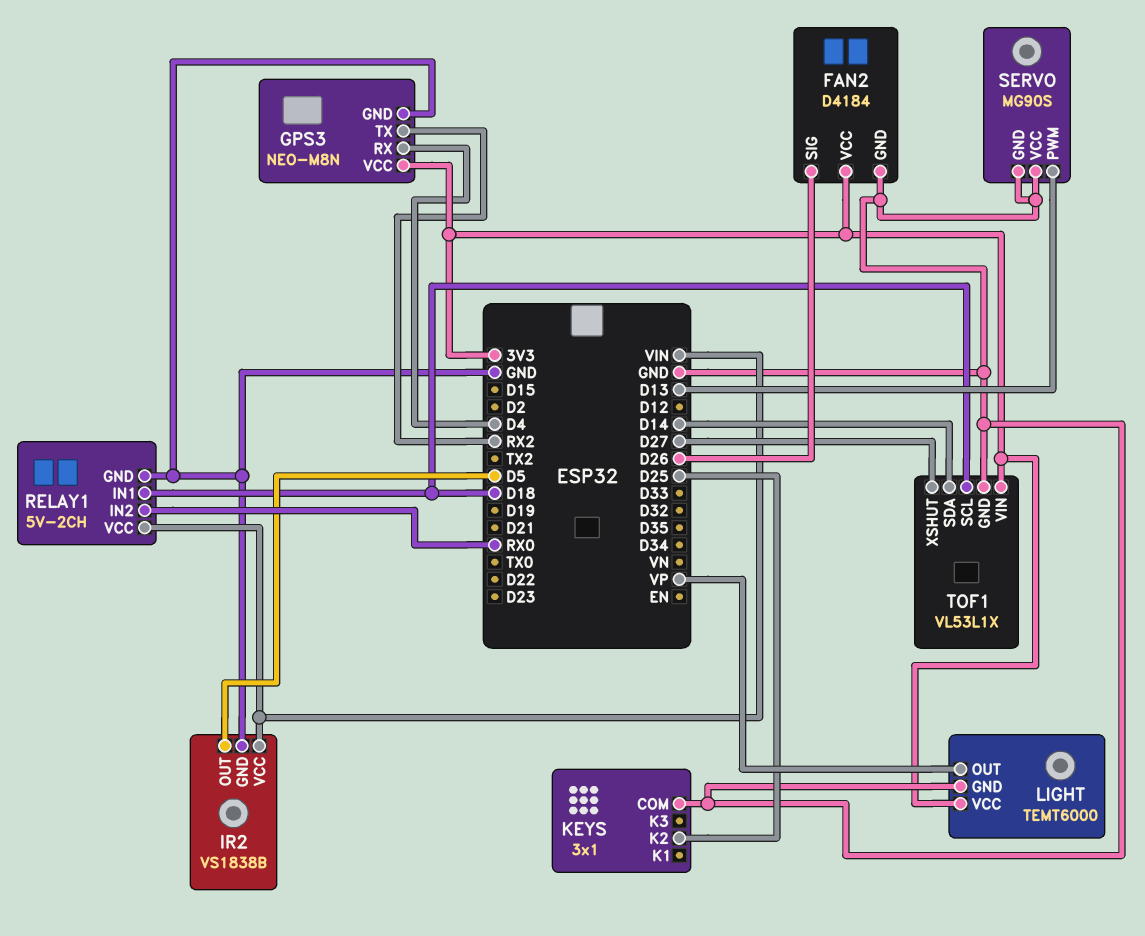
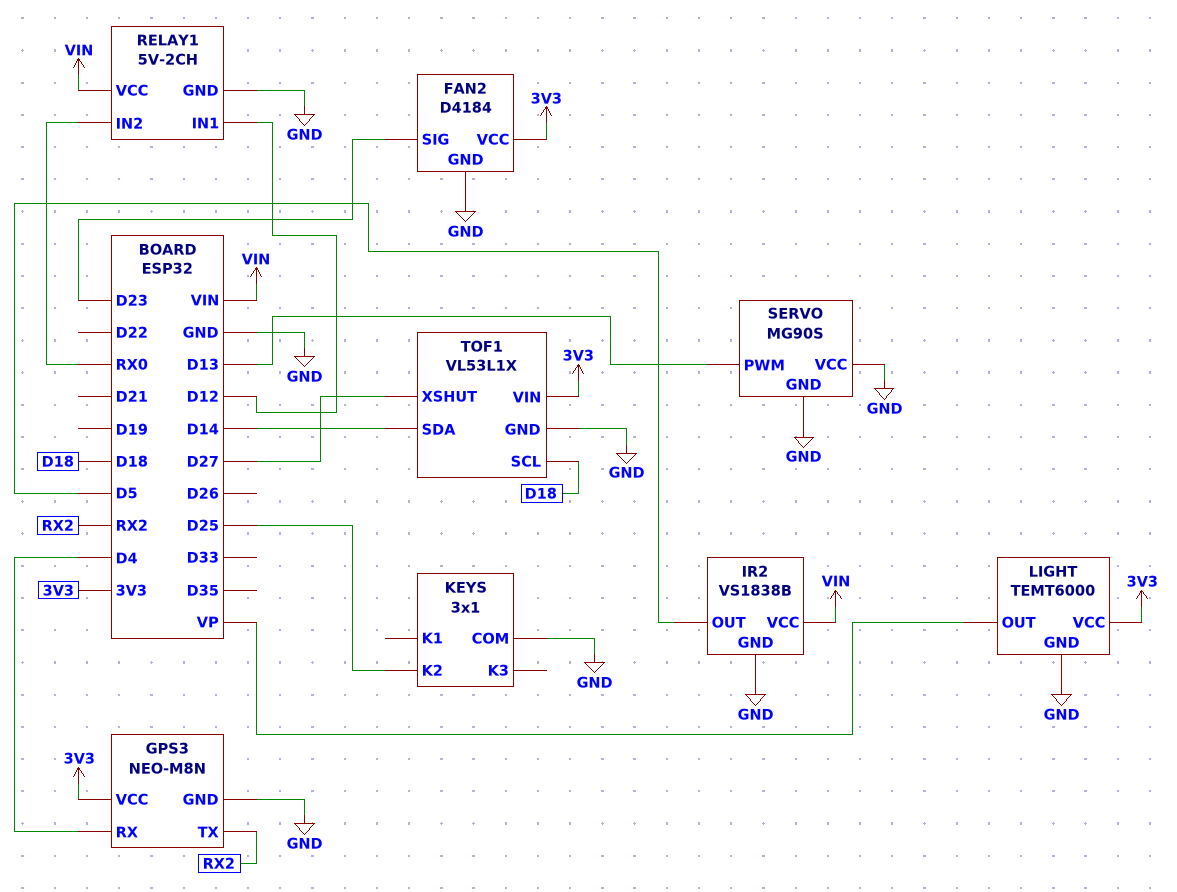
FAN2 pin SIG: D26 -> D23
RELAY1 pin IN1: D18 -> D12

